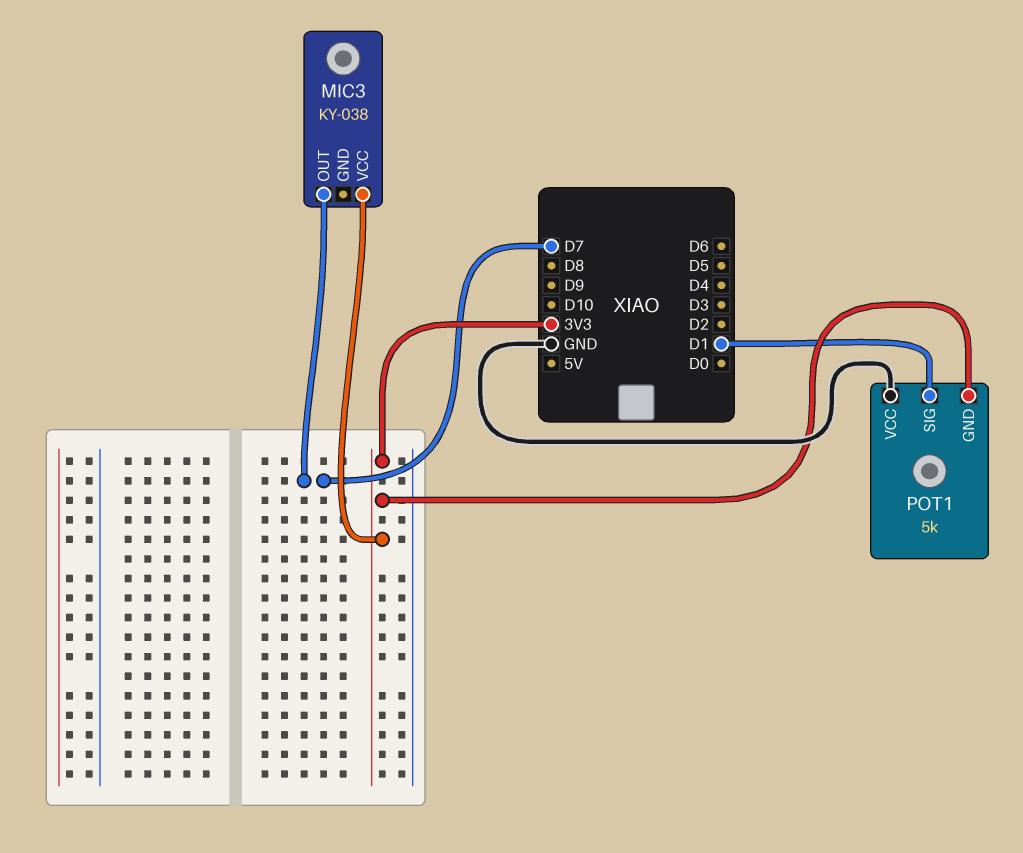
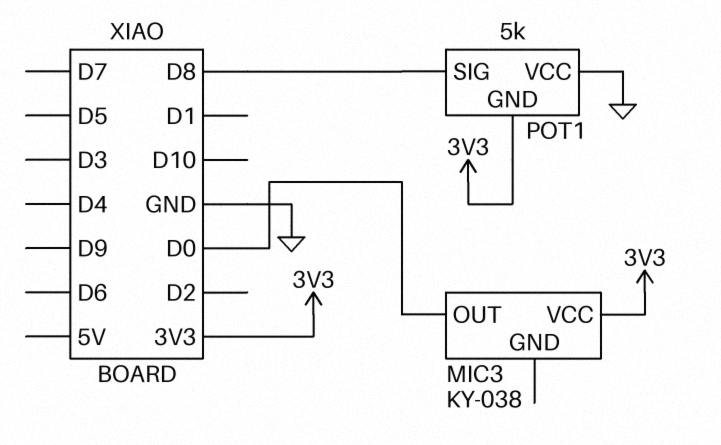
MIC3 pin OUT: D7 -> D0
POT1 pin SIG: D1 -> D8

